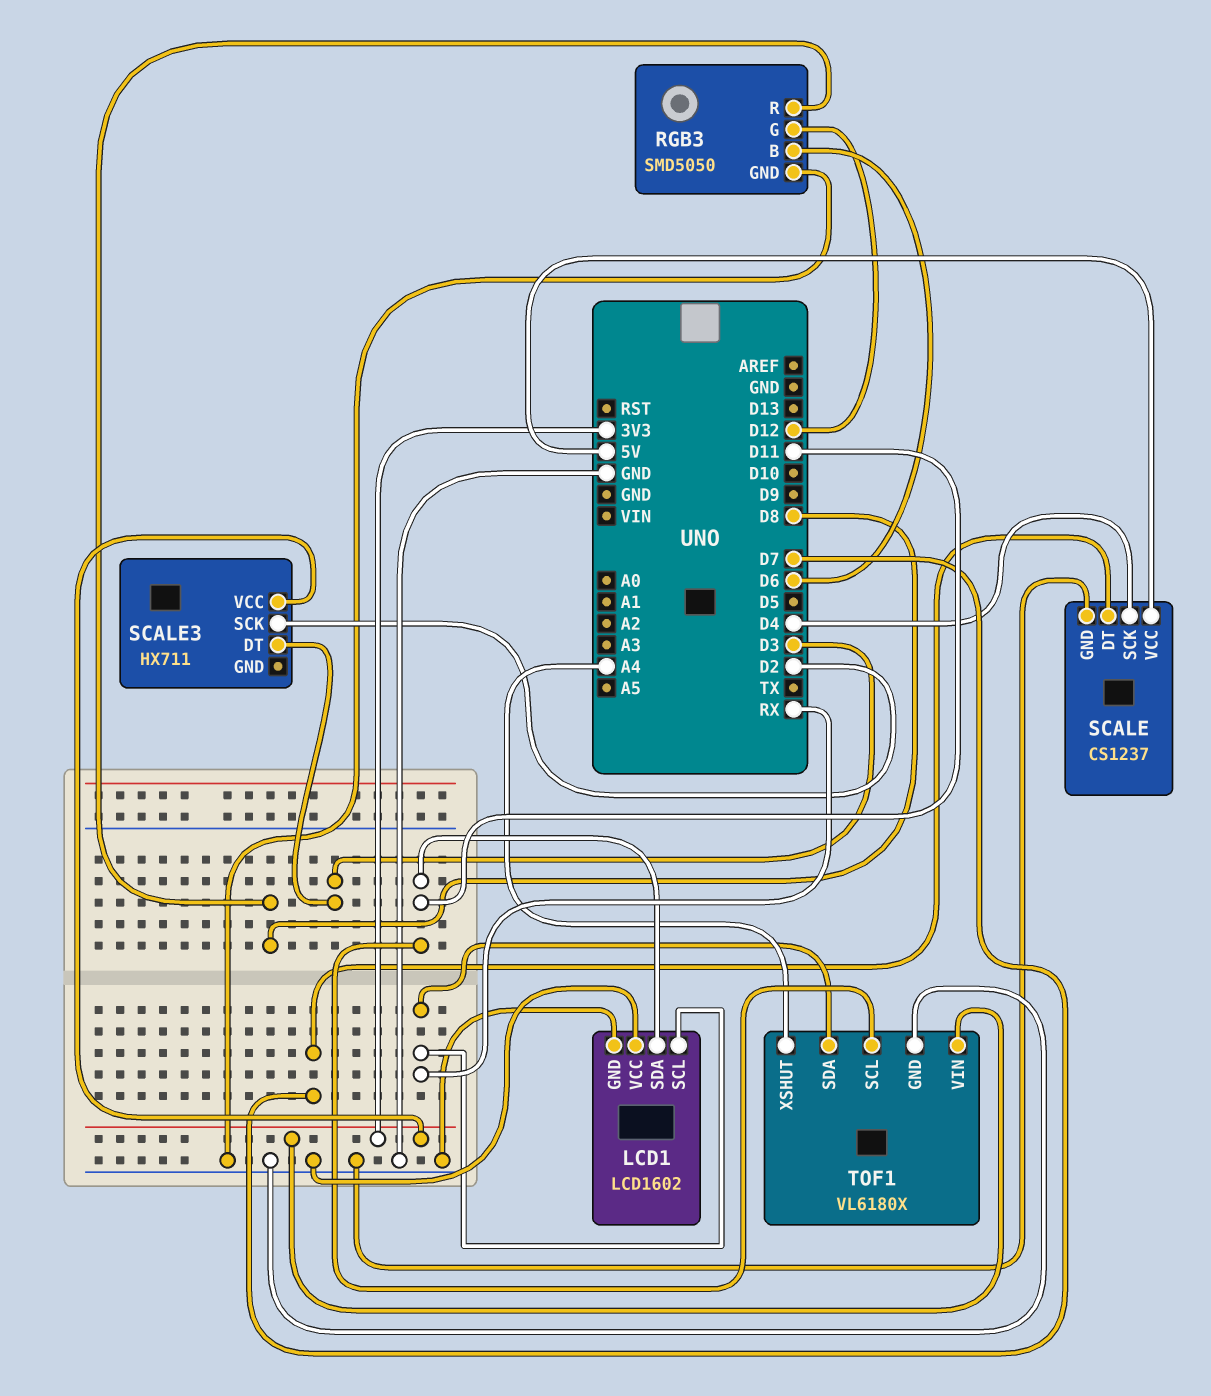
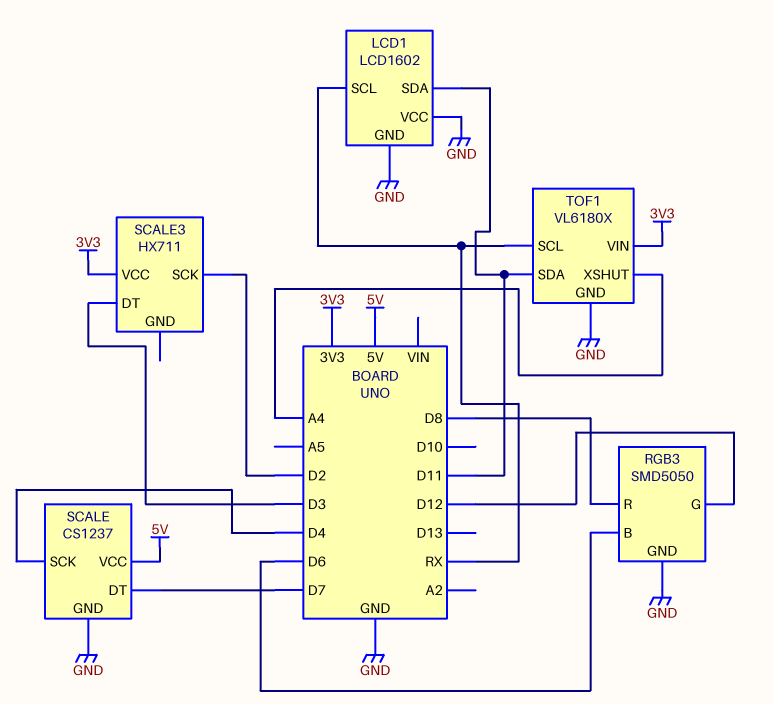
TOF1 pin SCL: D11 -> RX
TOF1 pin SDA: RX -> D11

